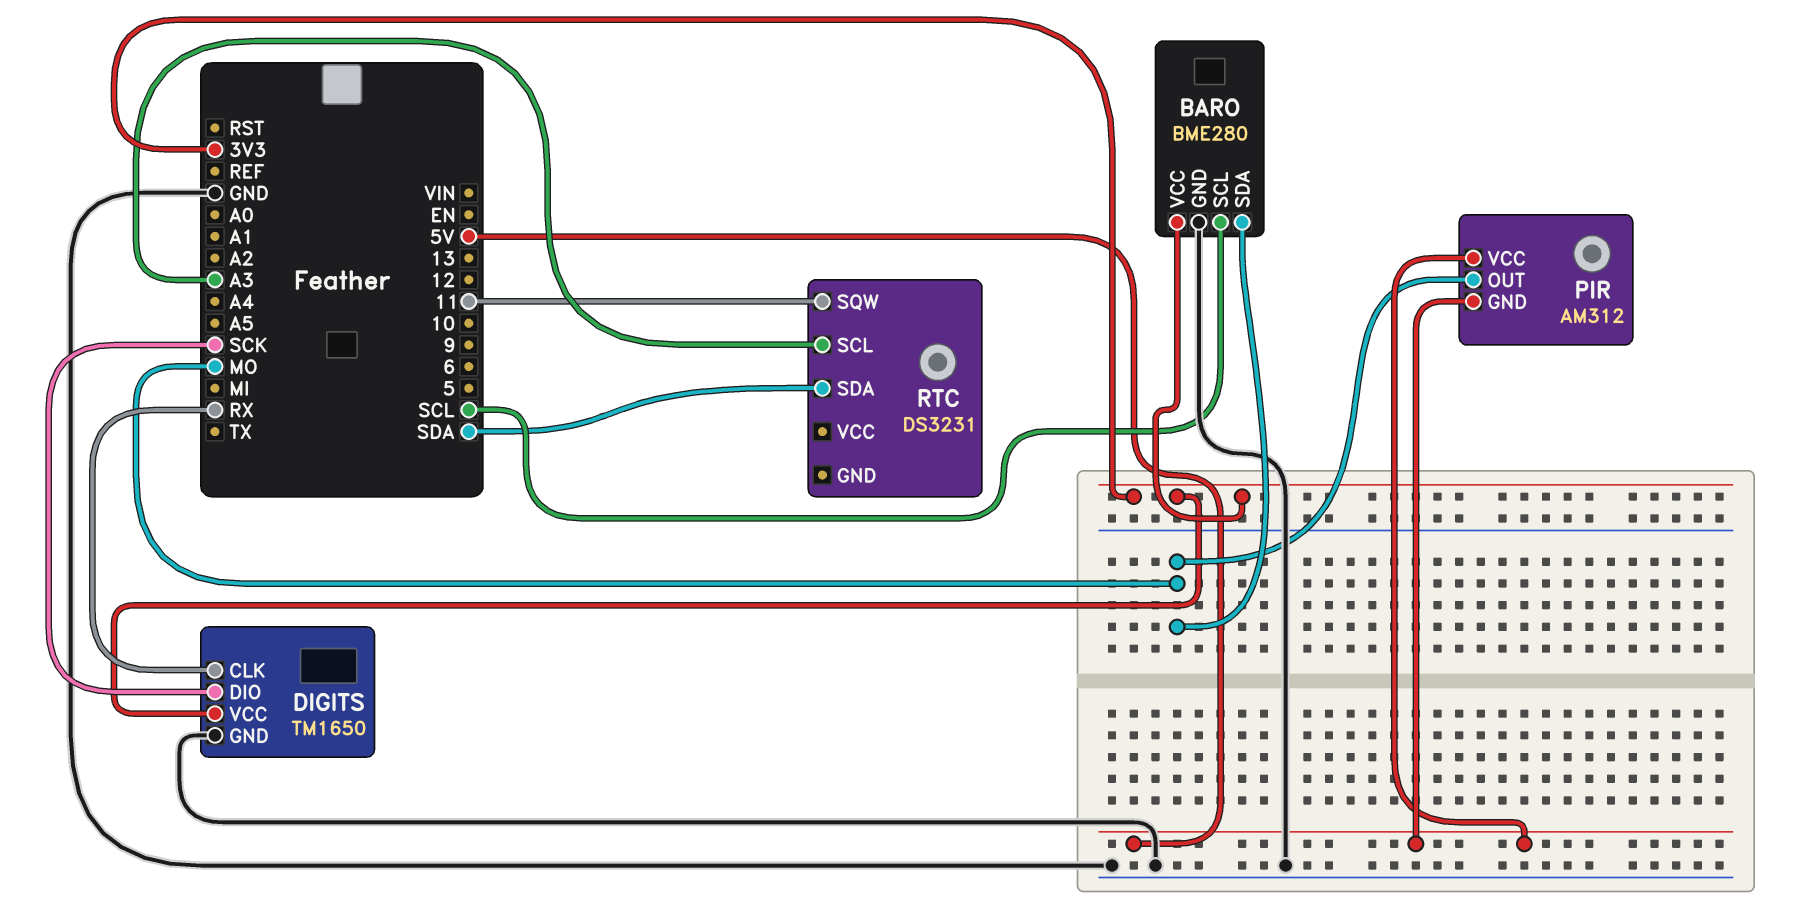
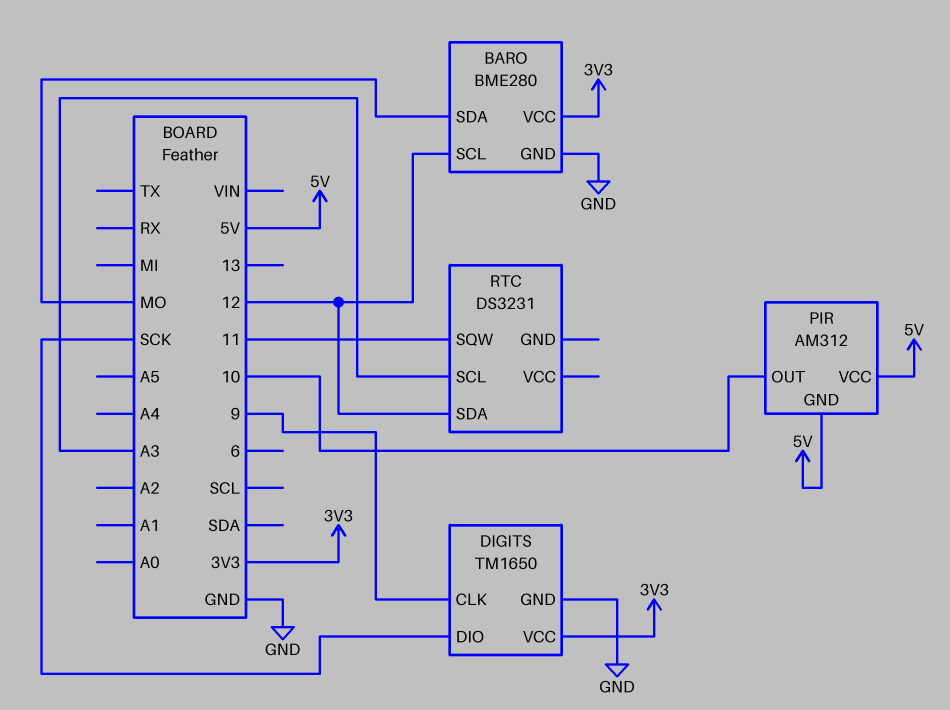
BARO pin SCL: SCL -> 12
DIGITS pin CLK: RX -> 9
PIR pin OUT: MO -> 10
RTC pin SDA: SDA -> 12

